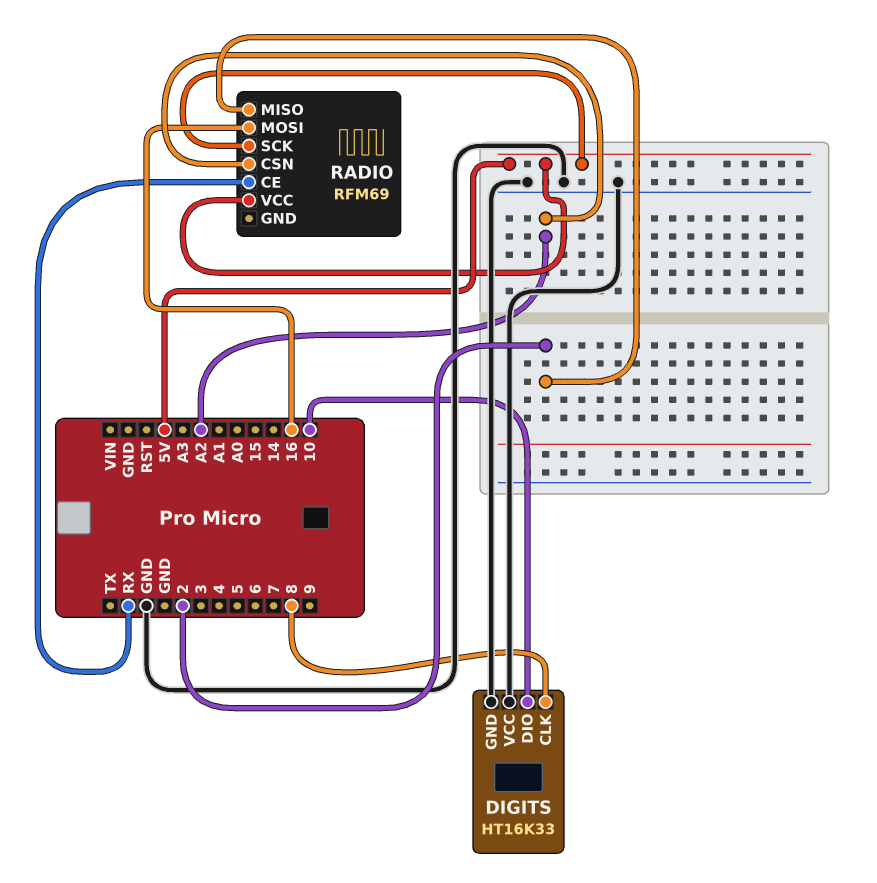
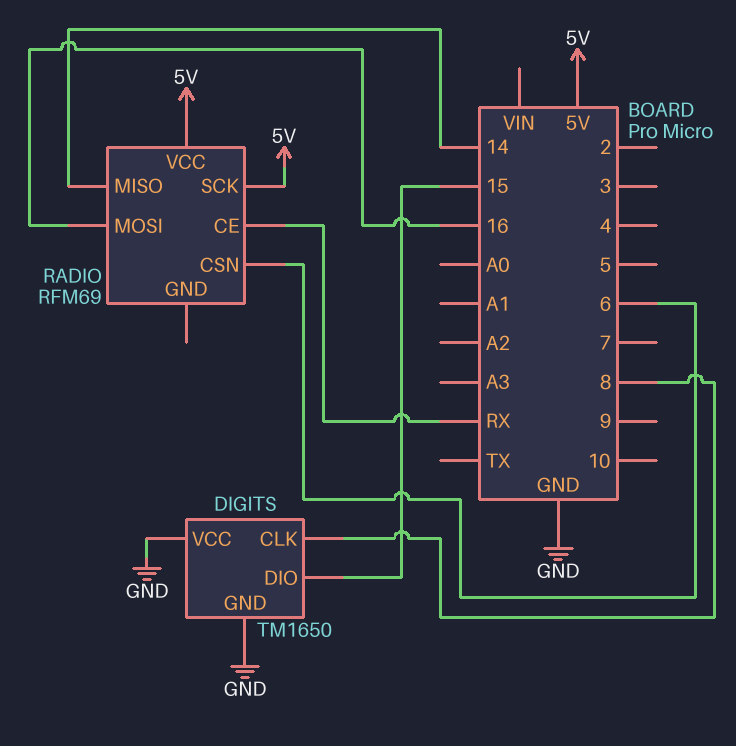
DIGITS: HT16K33 -> TM1650
DIGITS pin DIO: 10 -> 15
RADIO pin CSN: A2 -> 6
RADIO pin MISO: 2 -> 14

